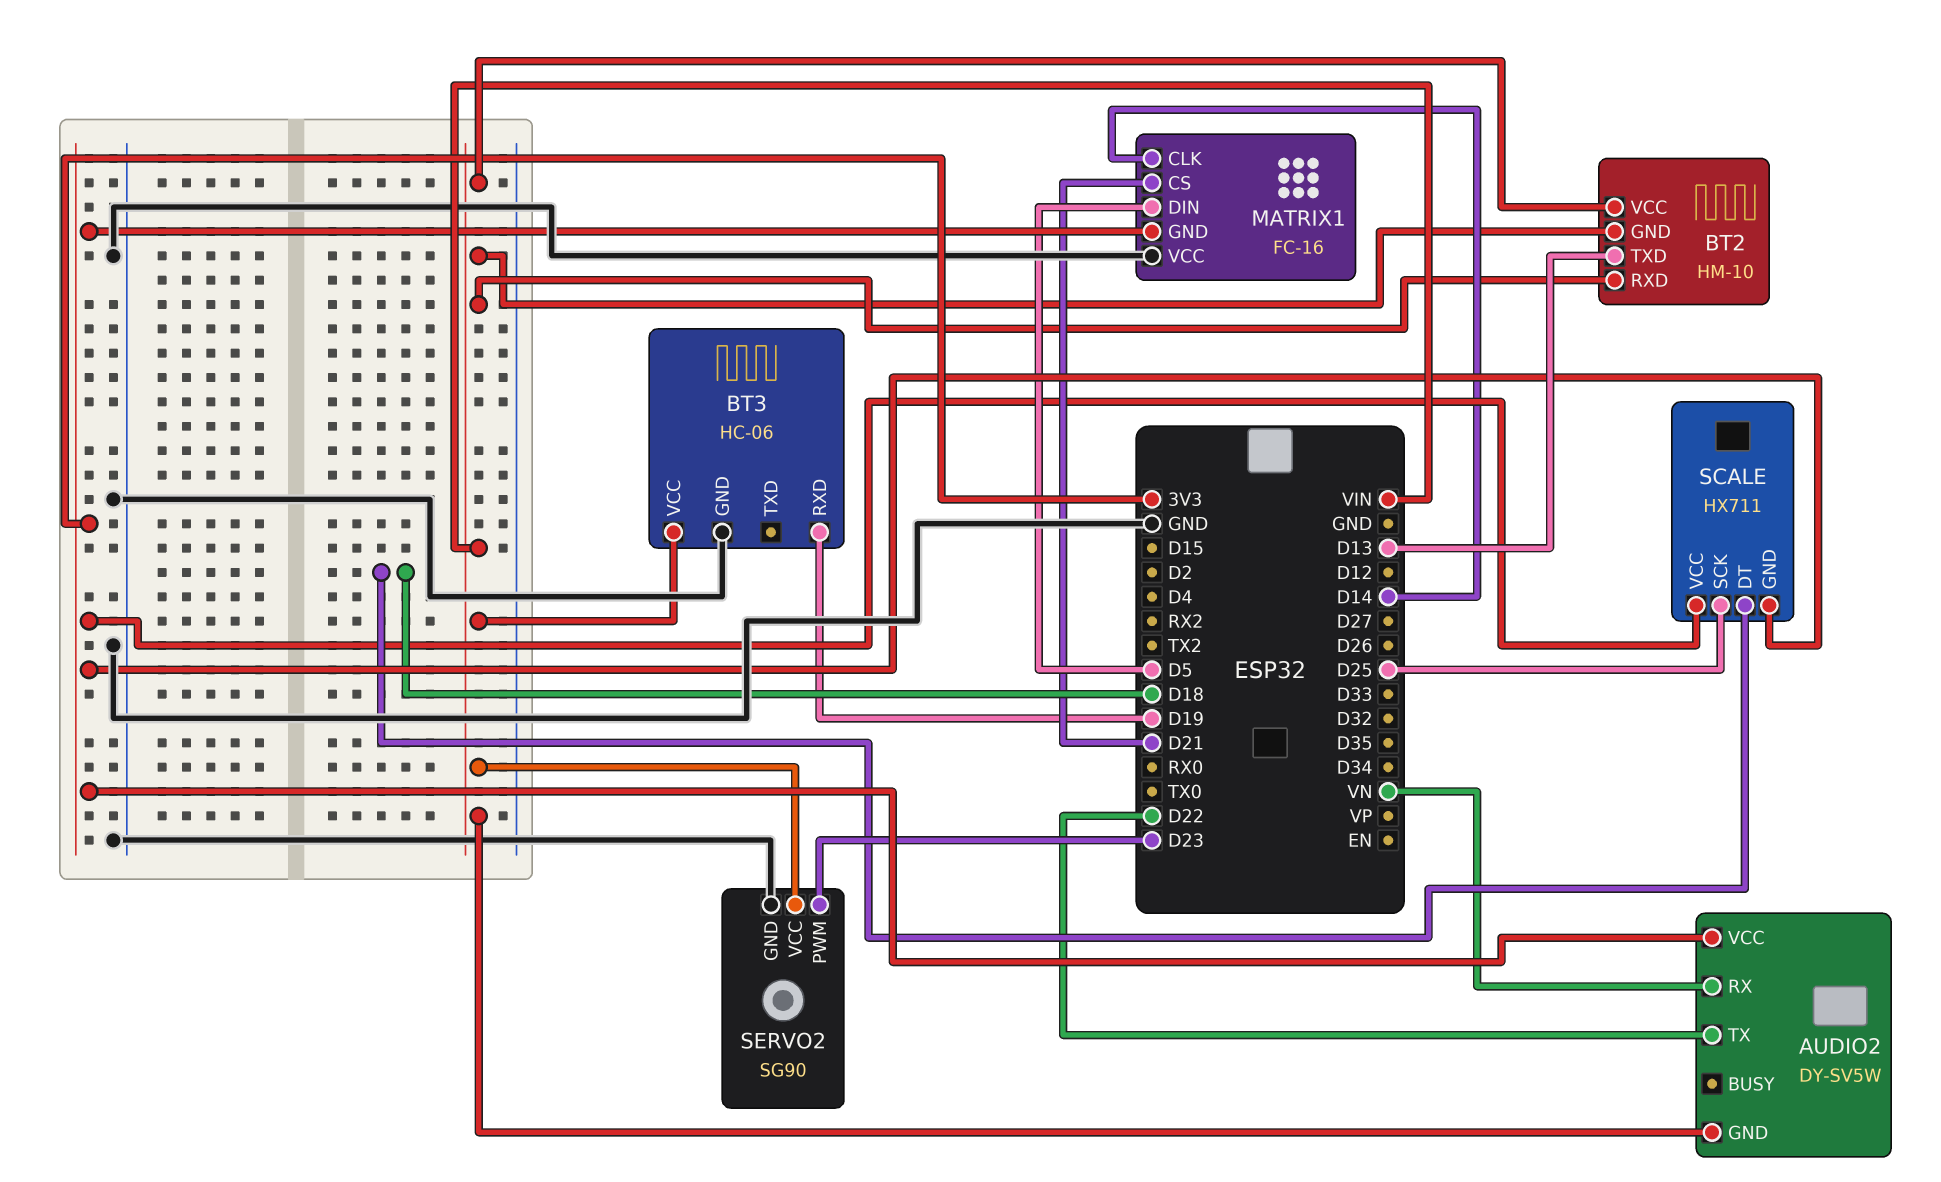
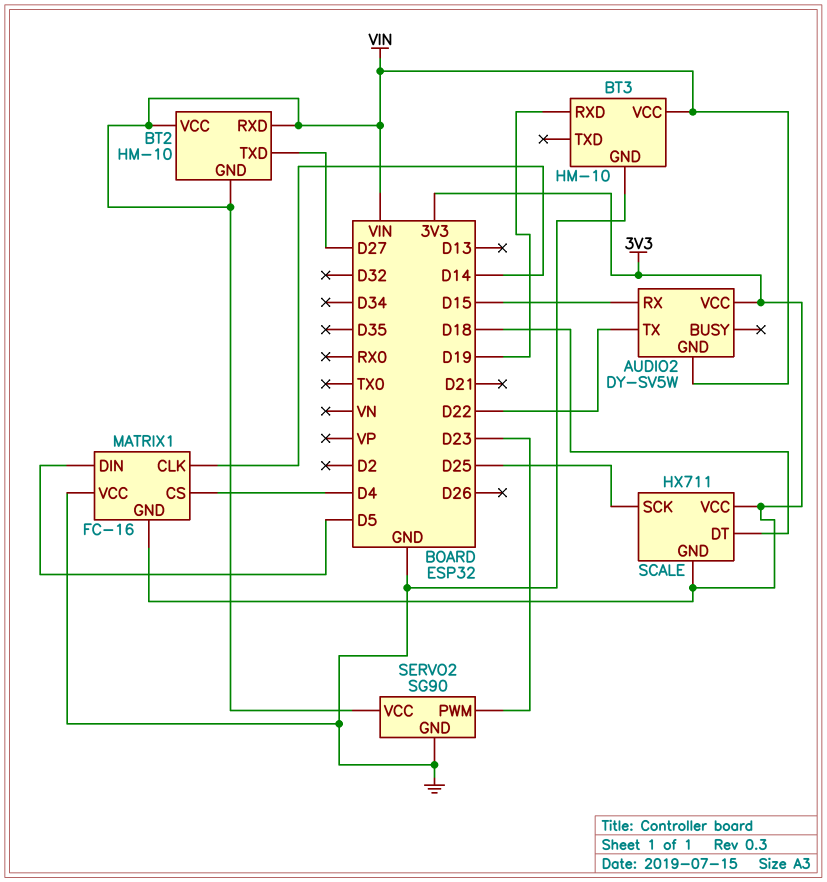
AUDIO2 pin RX: VN -> D15
BT2 pin TXD: D13 -> D27
BT3: HC-06 -> HM-10
MATRIX1 pin CS: D21 -> D4

